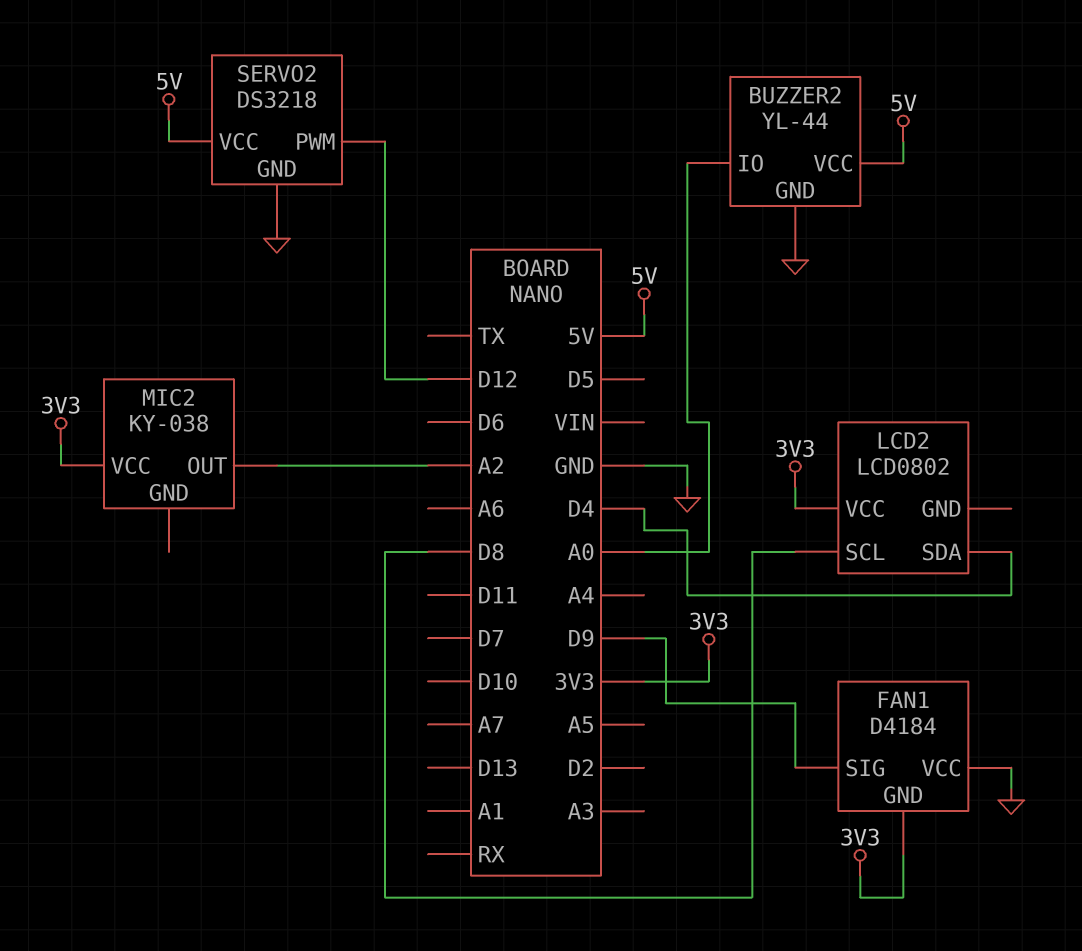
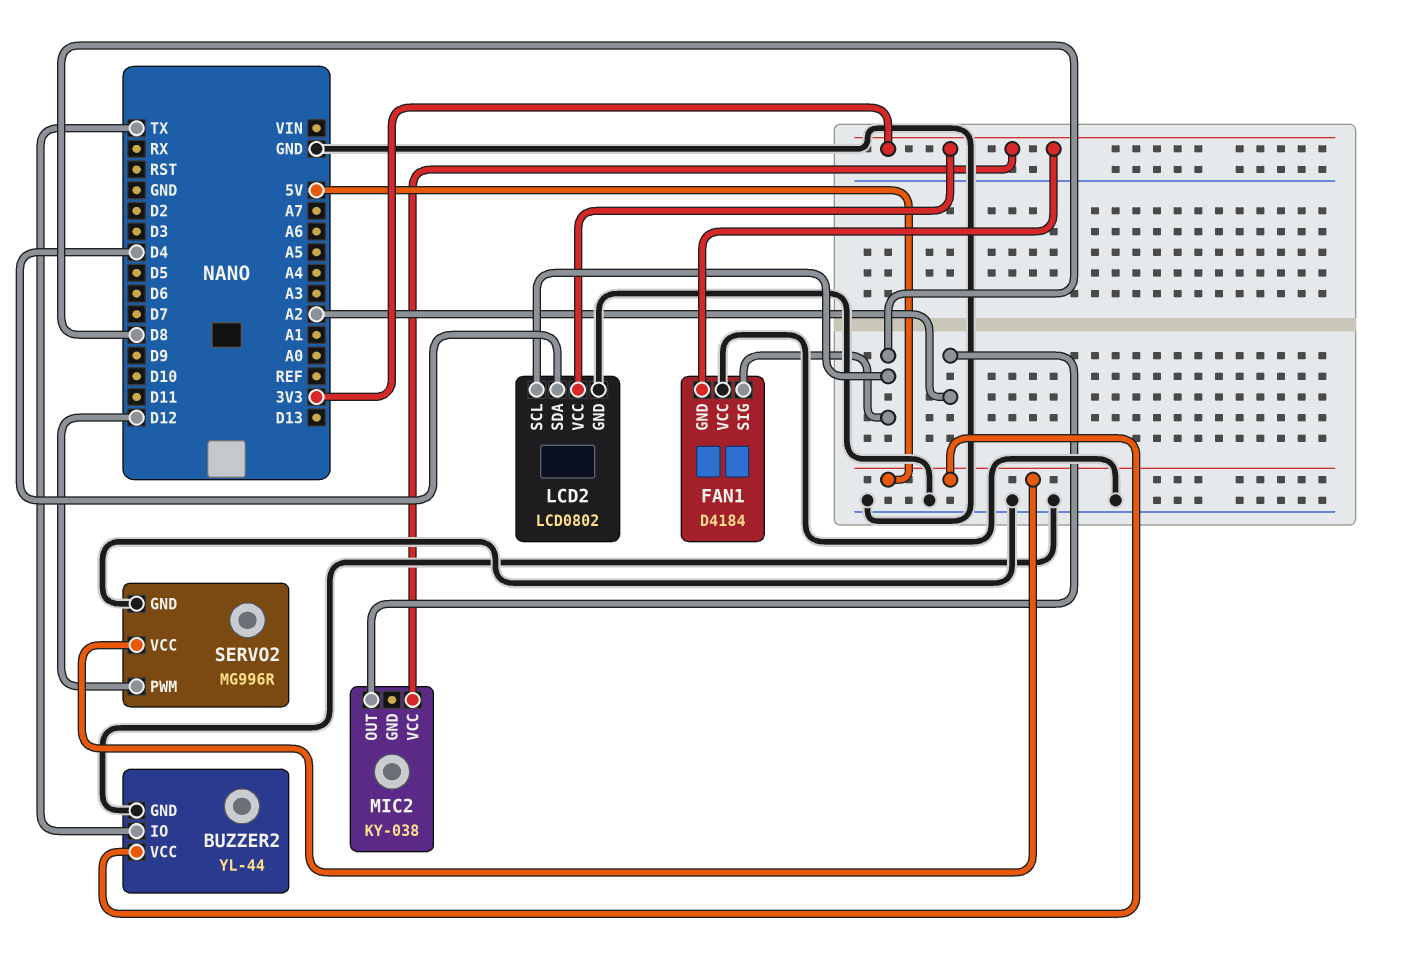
BUZZER2 pin IO: A0 -> TX
FAN1 pin SIG: D9 -> D8
LCD2 pin GND: none -> GND
SERVO2: DS3218 -> MG996R

